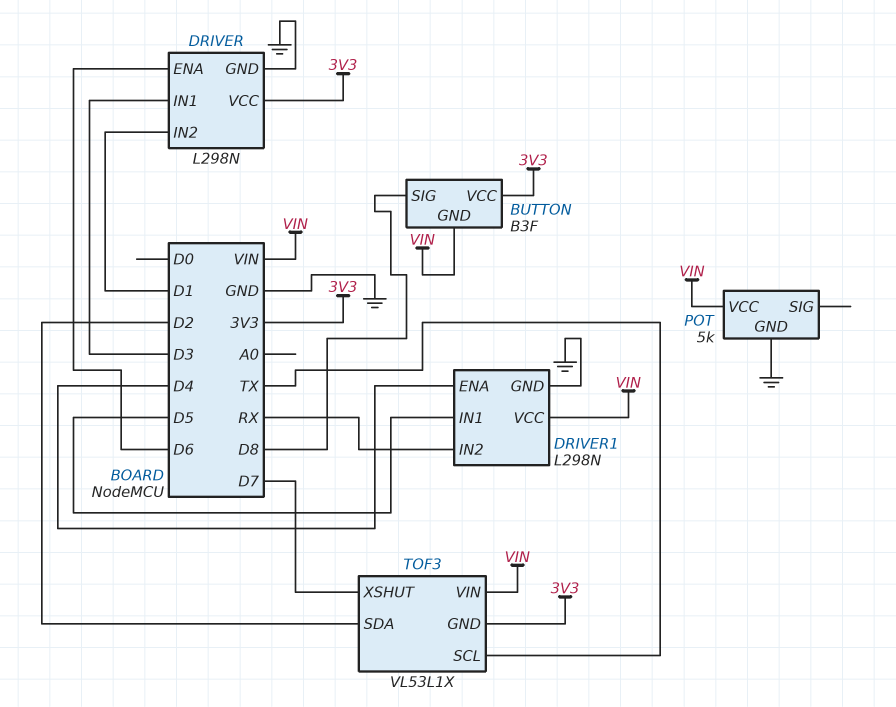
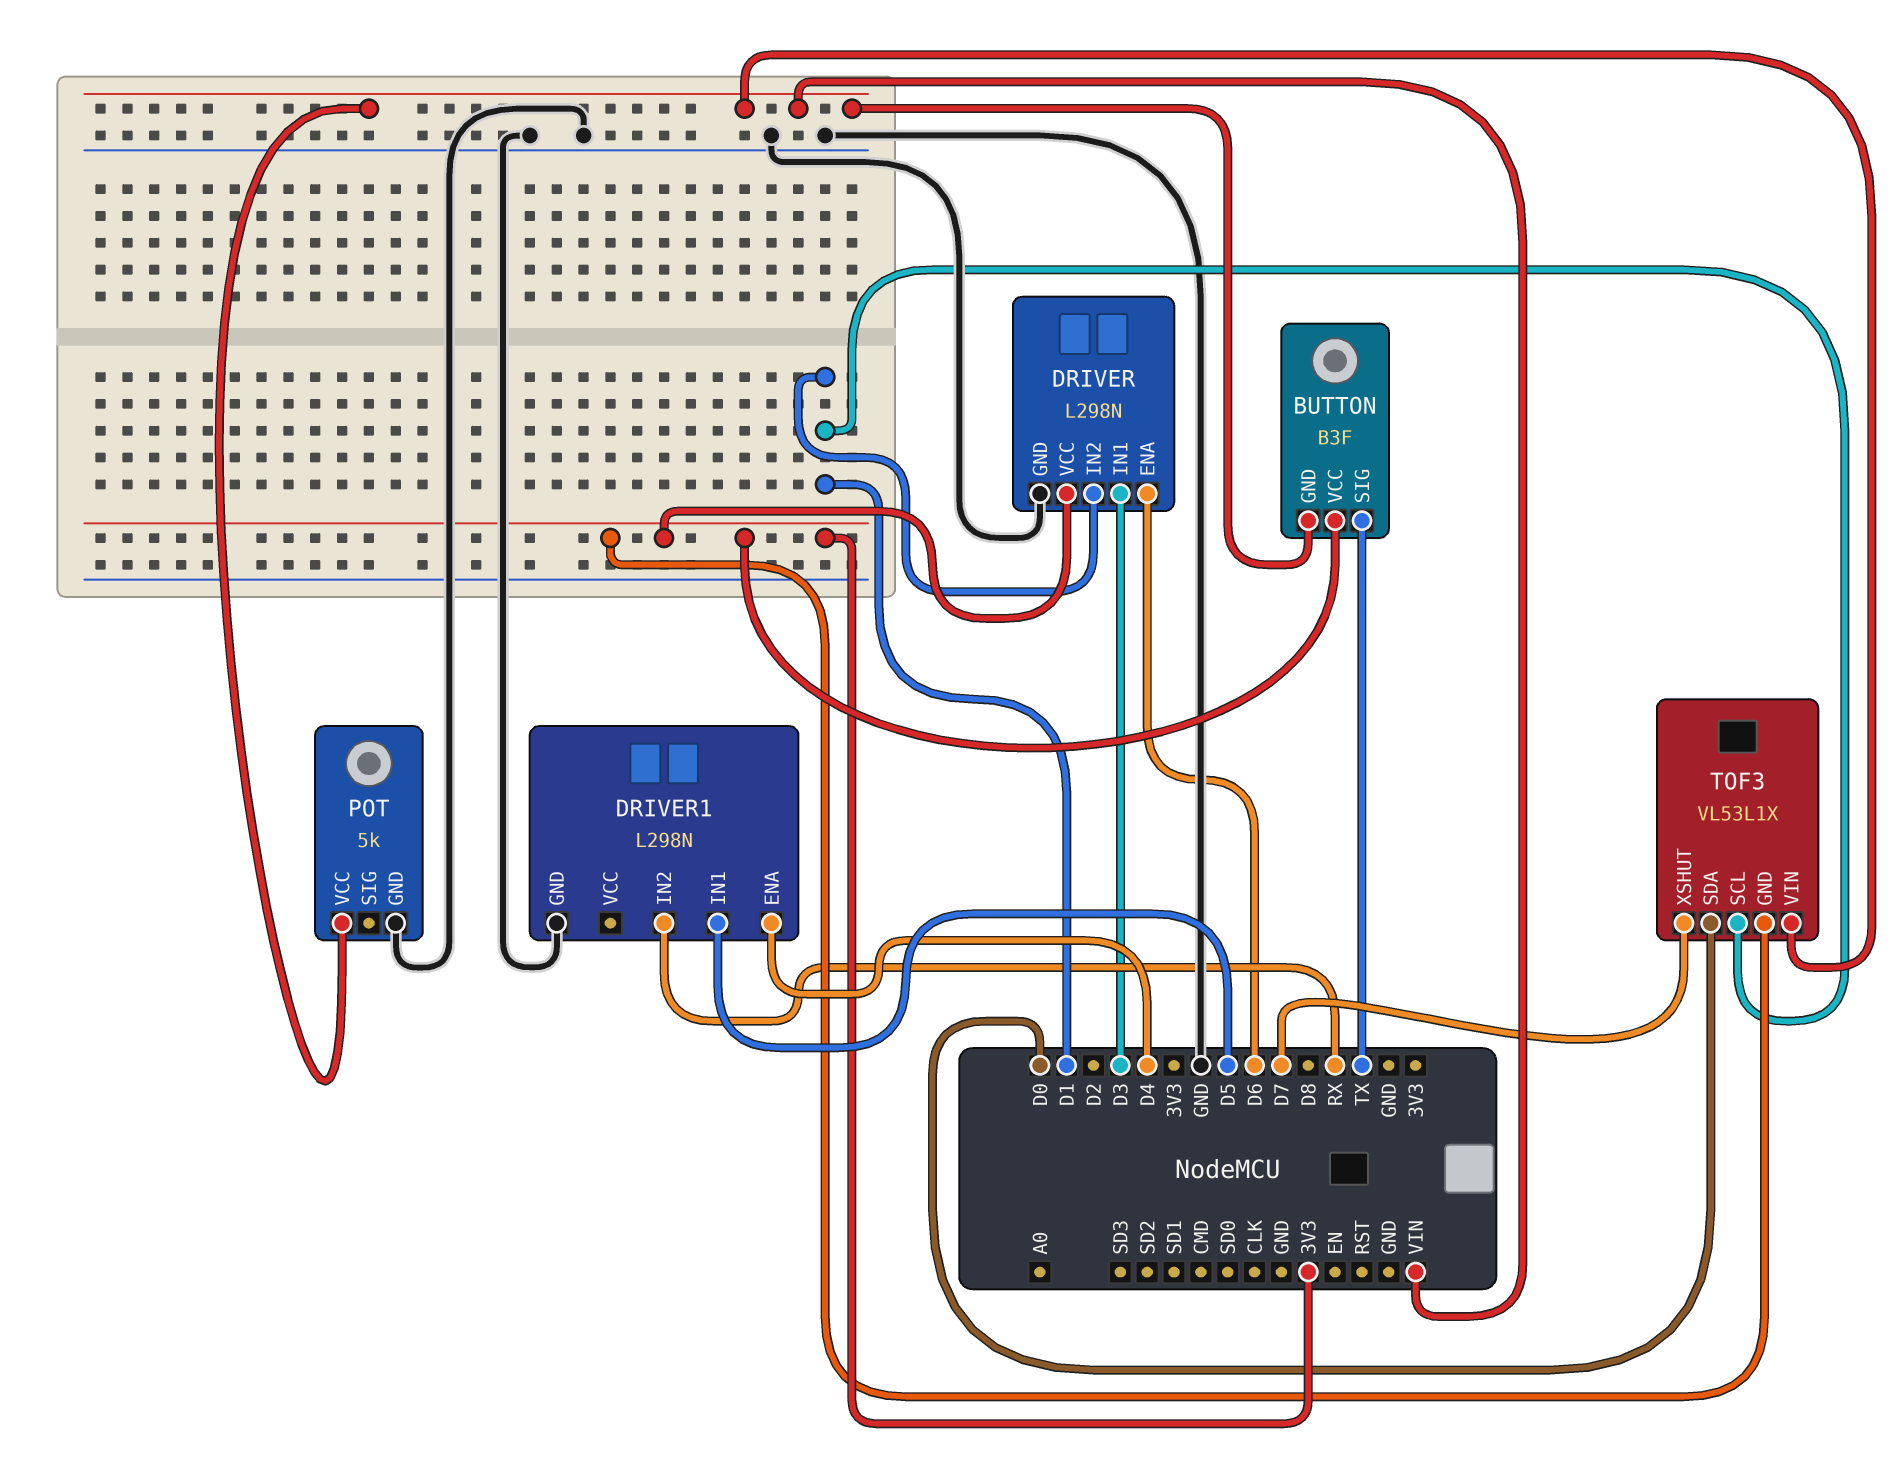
BUTTON pin SIG: D8 -> TX
DRIVER1 pin VCC: VIN -> none
TOF3 pin SCL: TX -> D1
TOF3 pin SDA: D2 -> D0

